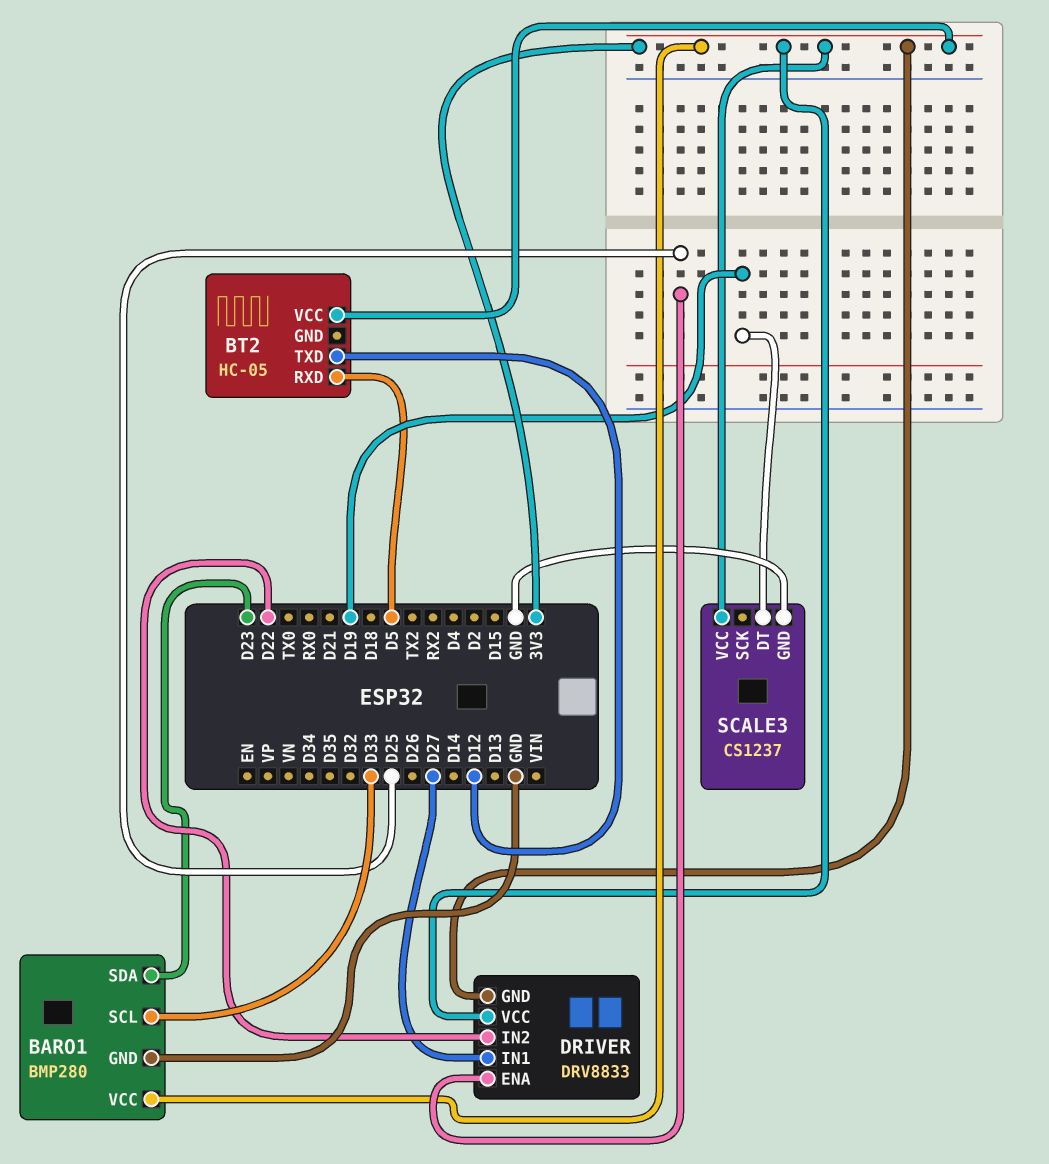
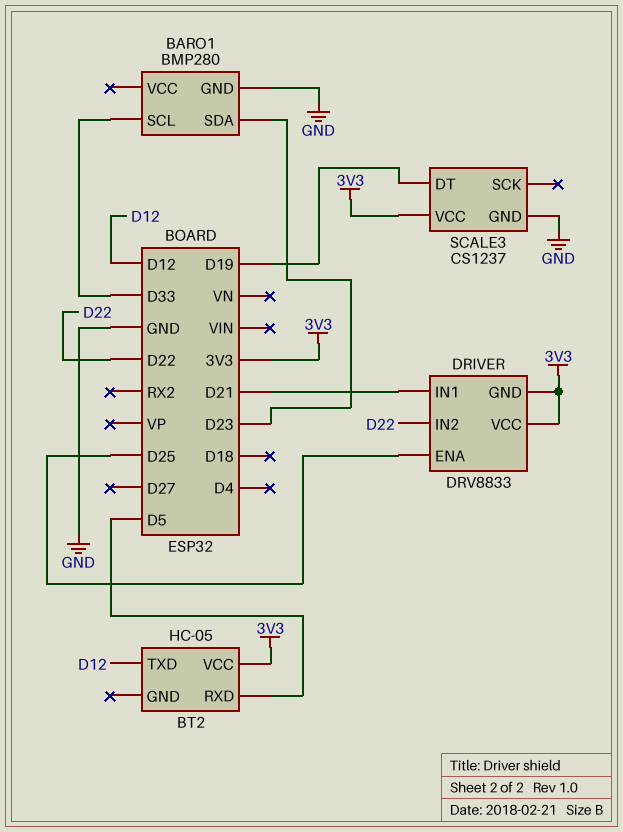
BARO1 pin VCC: 3V3 -> none
DRIVER pin IN1: D27 -> D21

